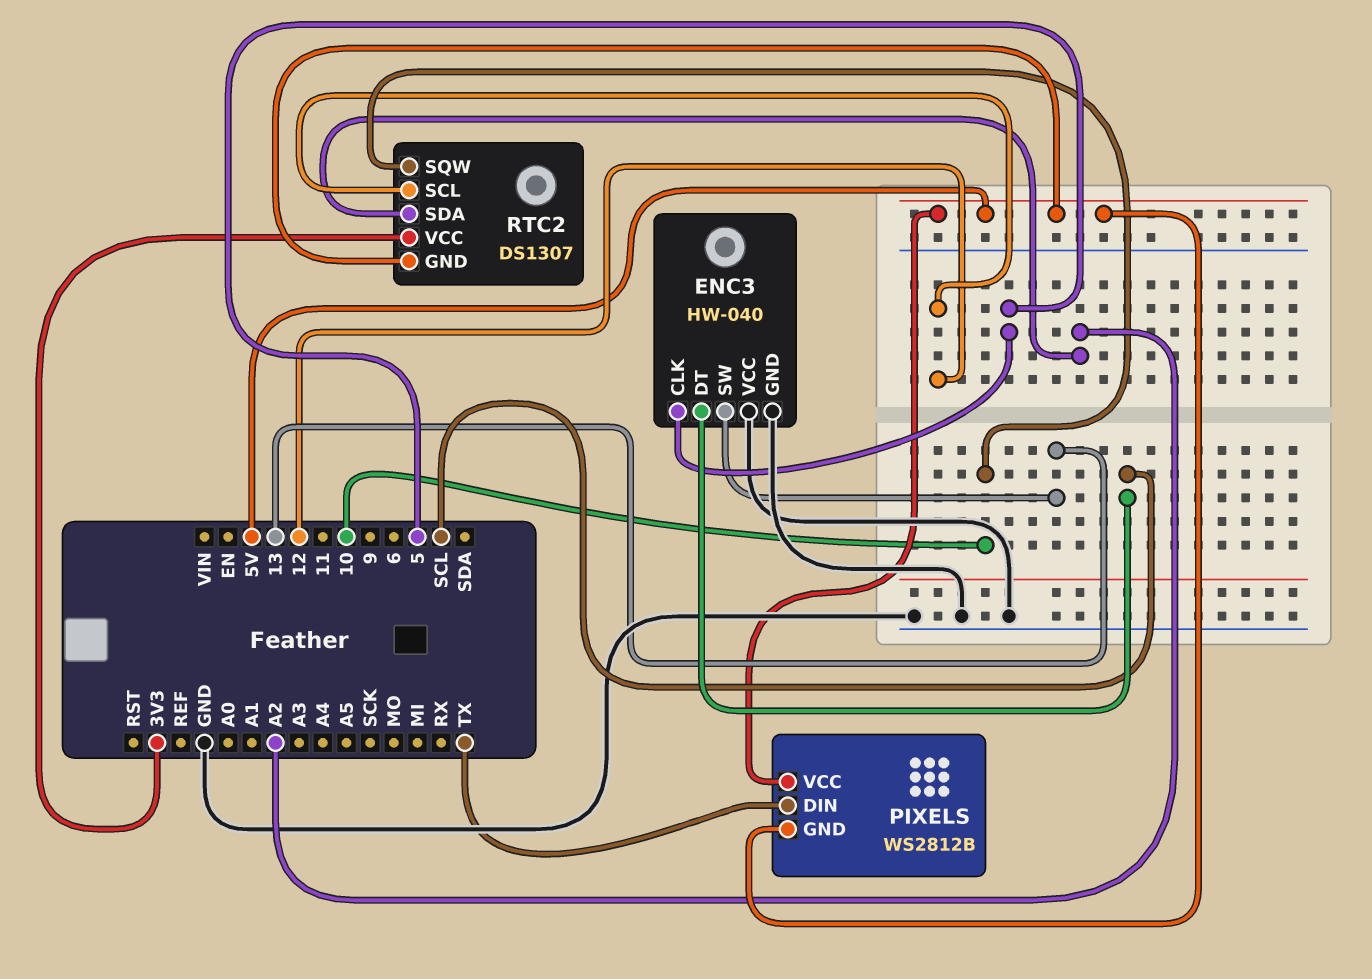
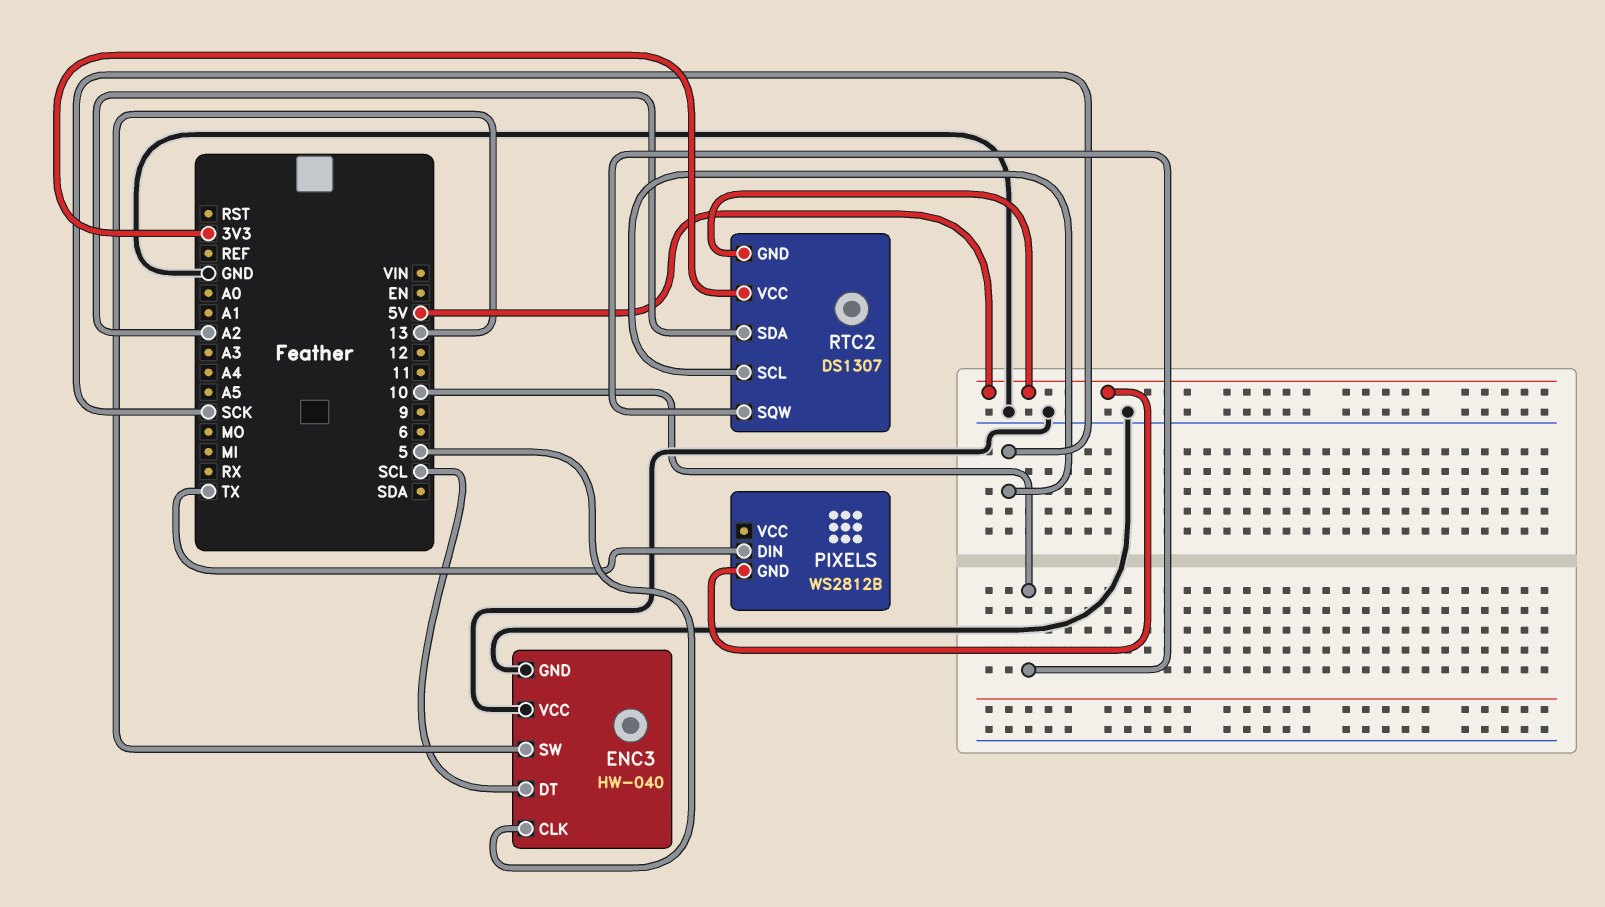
PIXELS pin VCC: 5V -> none
RTC2 pin SCL: 12 -> SCK

